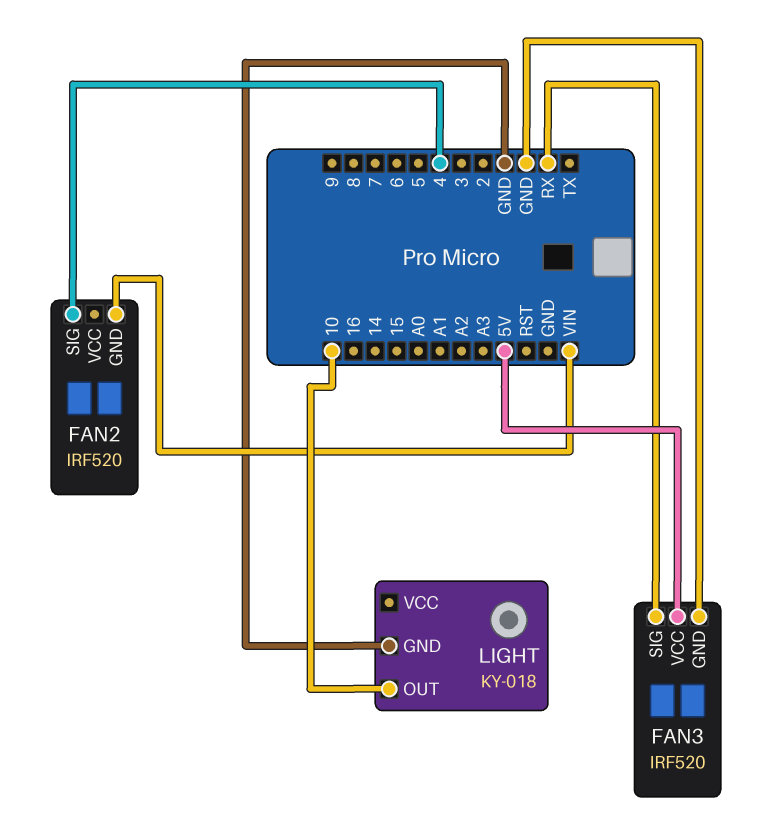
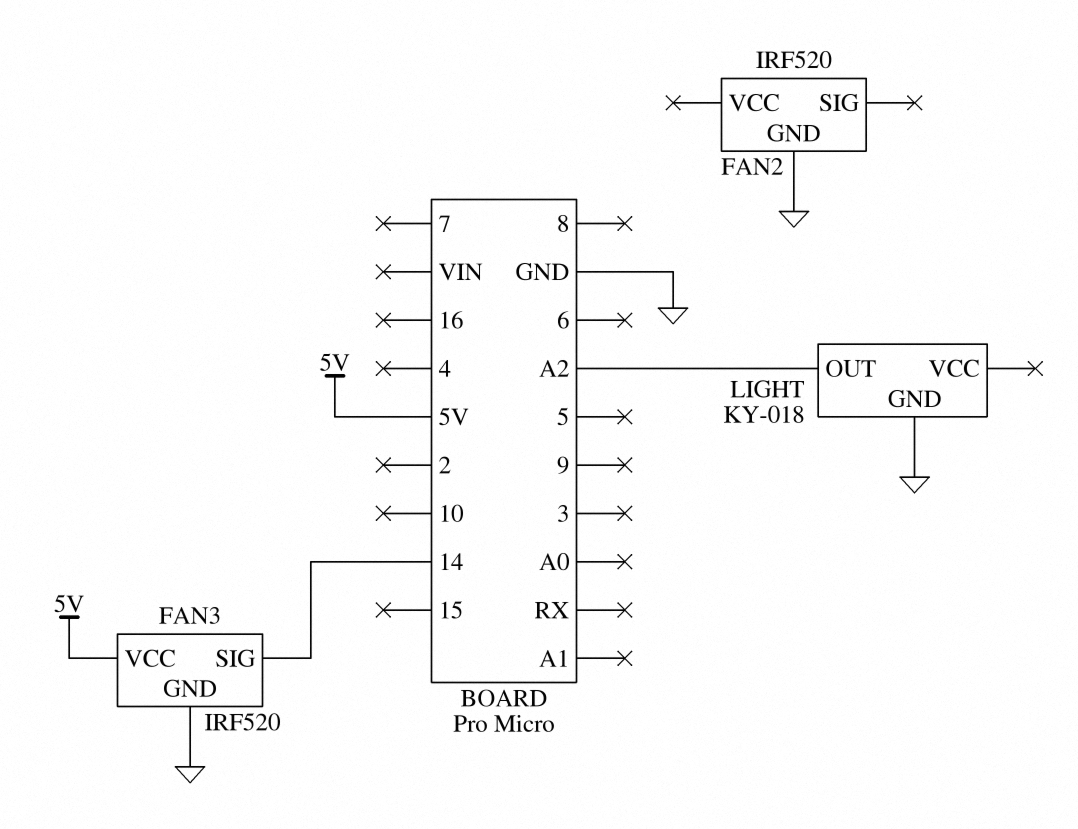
FAN2 pin GND: VIN -> GND
FAN2 pin SIG: 4 -> none
FAN3 pin SIG: RX -> 14
LIGHT pin OUT: 10 -> A2

